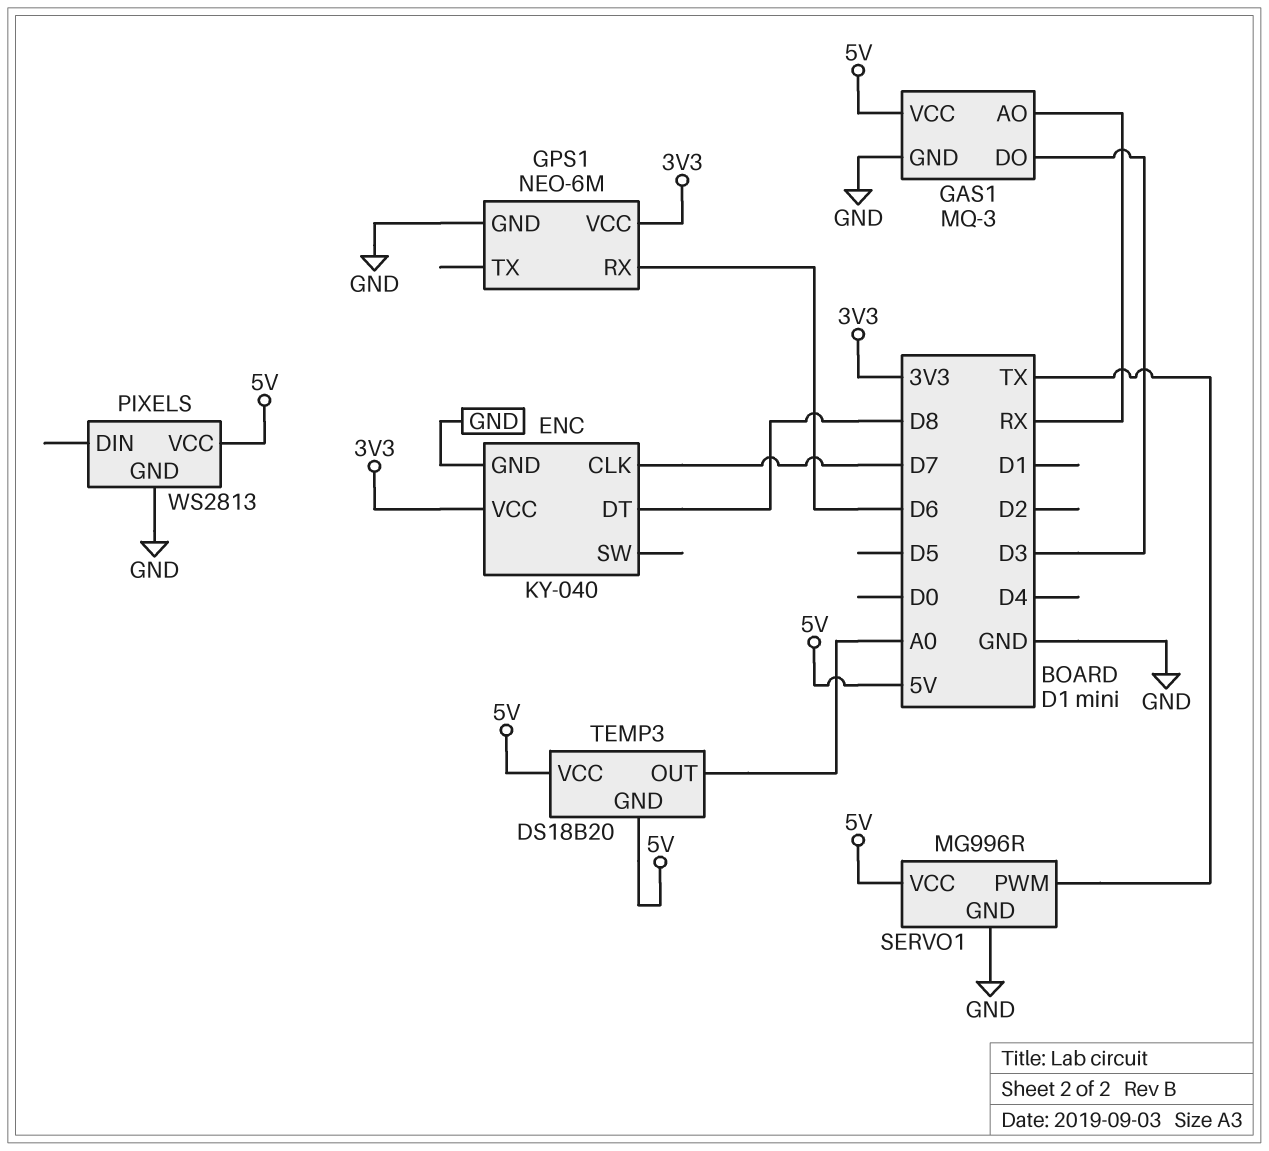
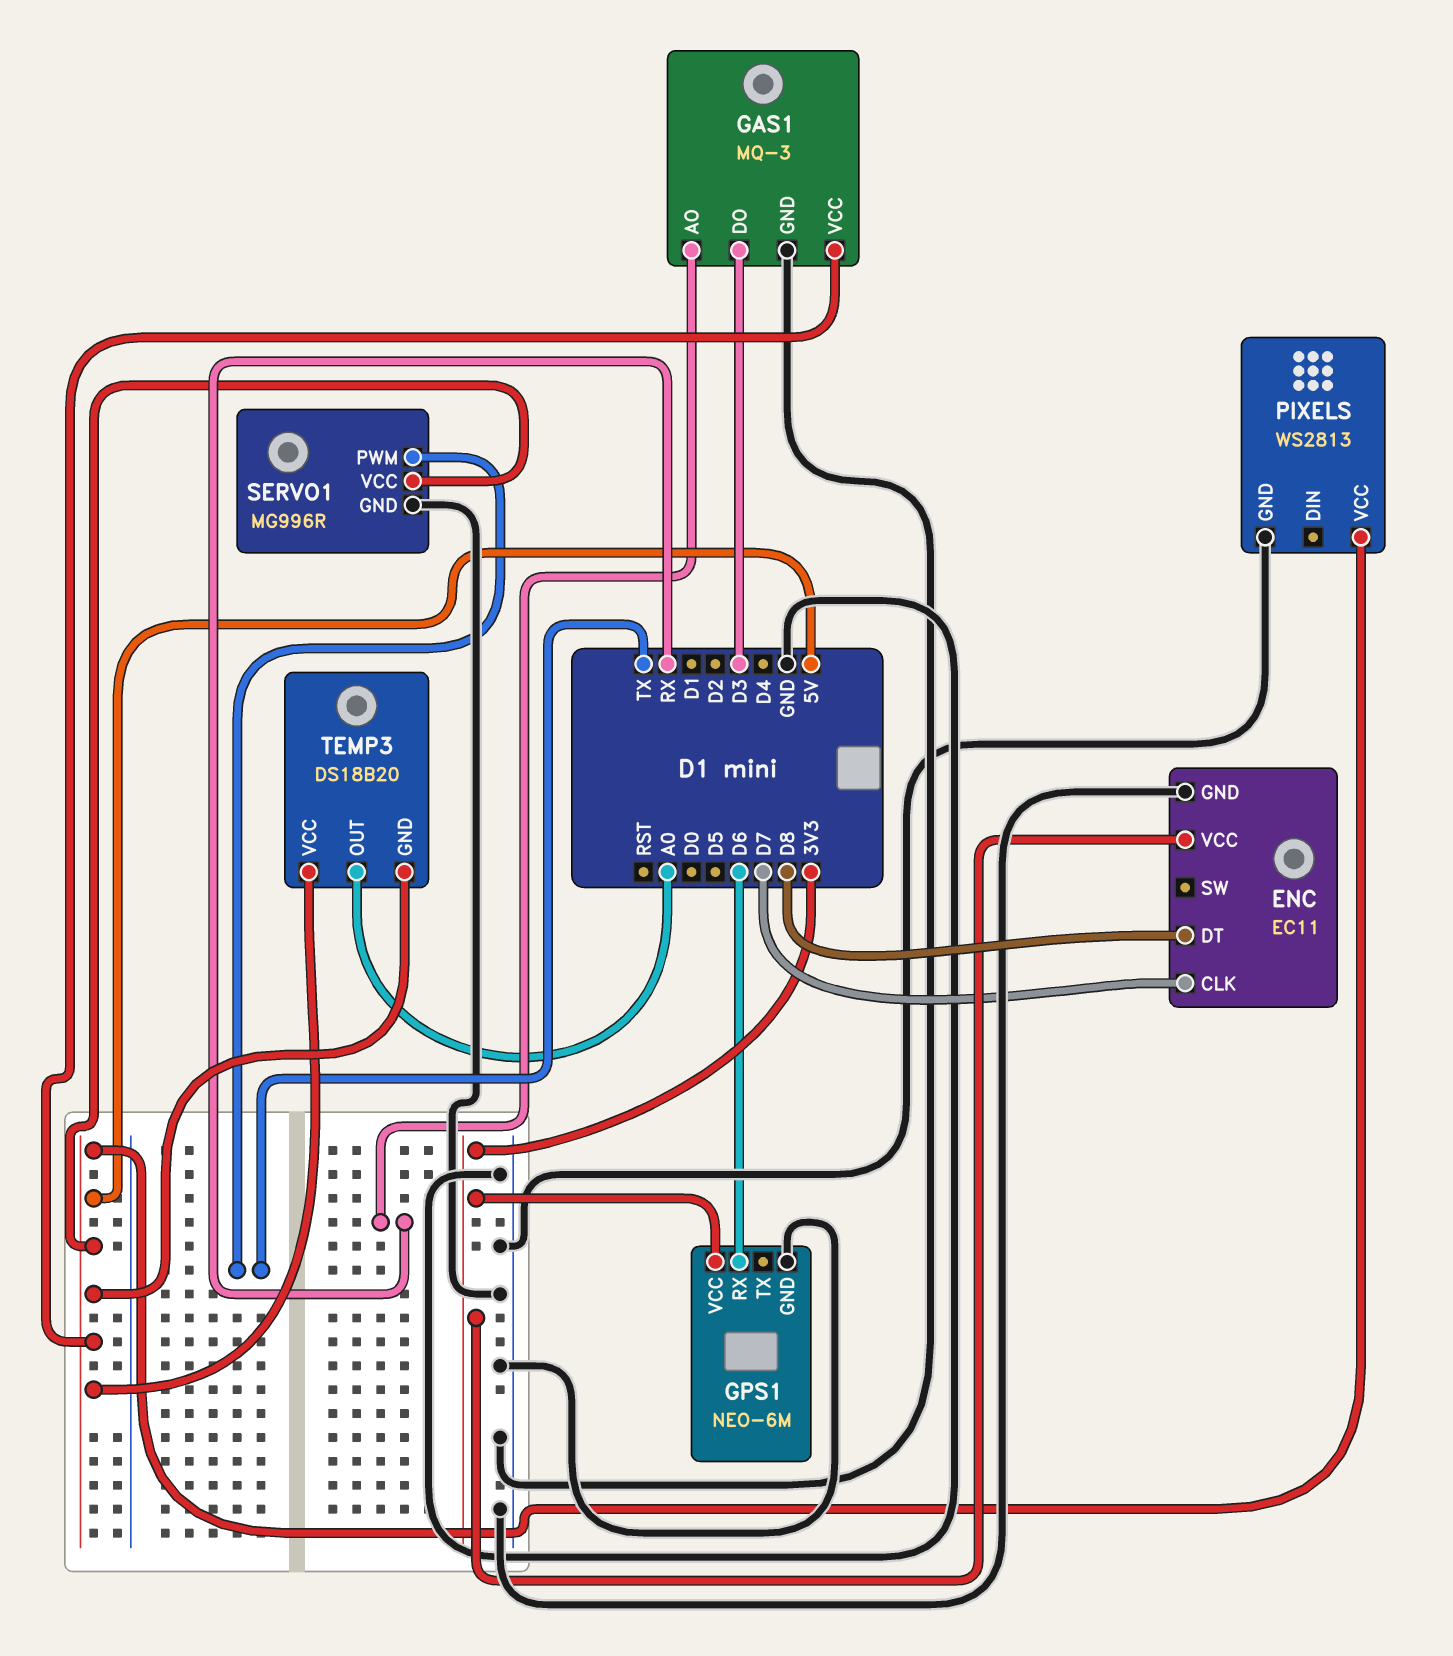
ENC: KY-040 -> EC11

